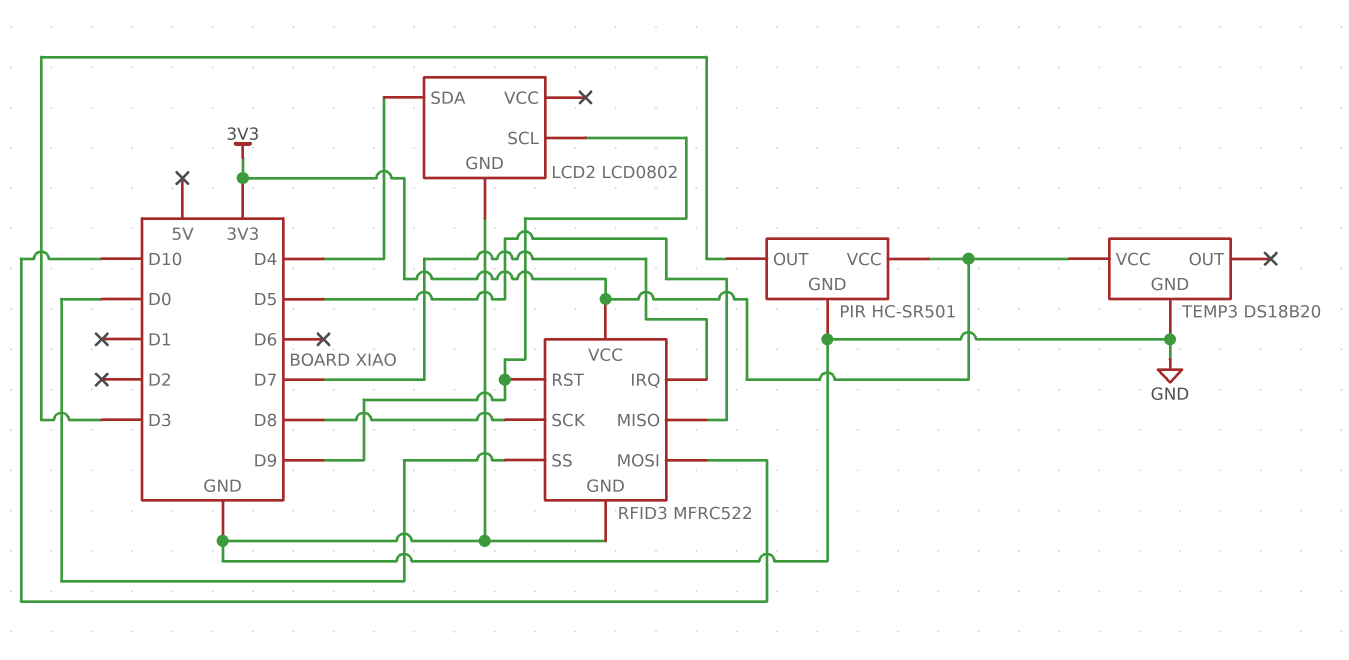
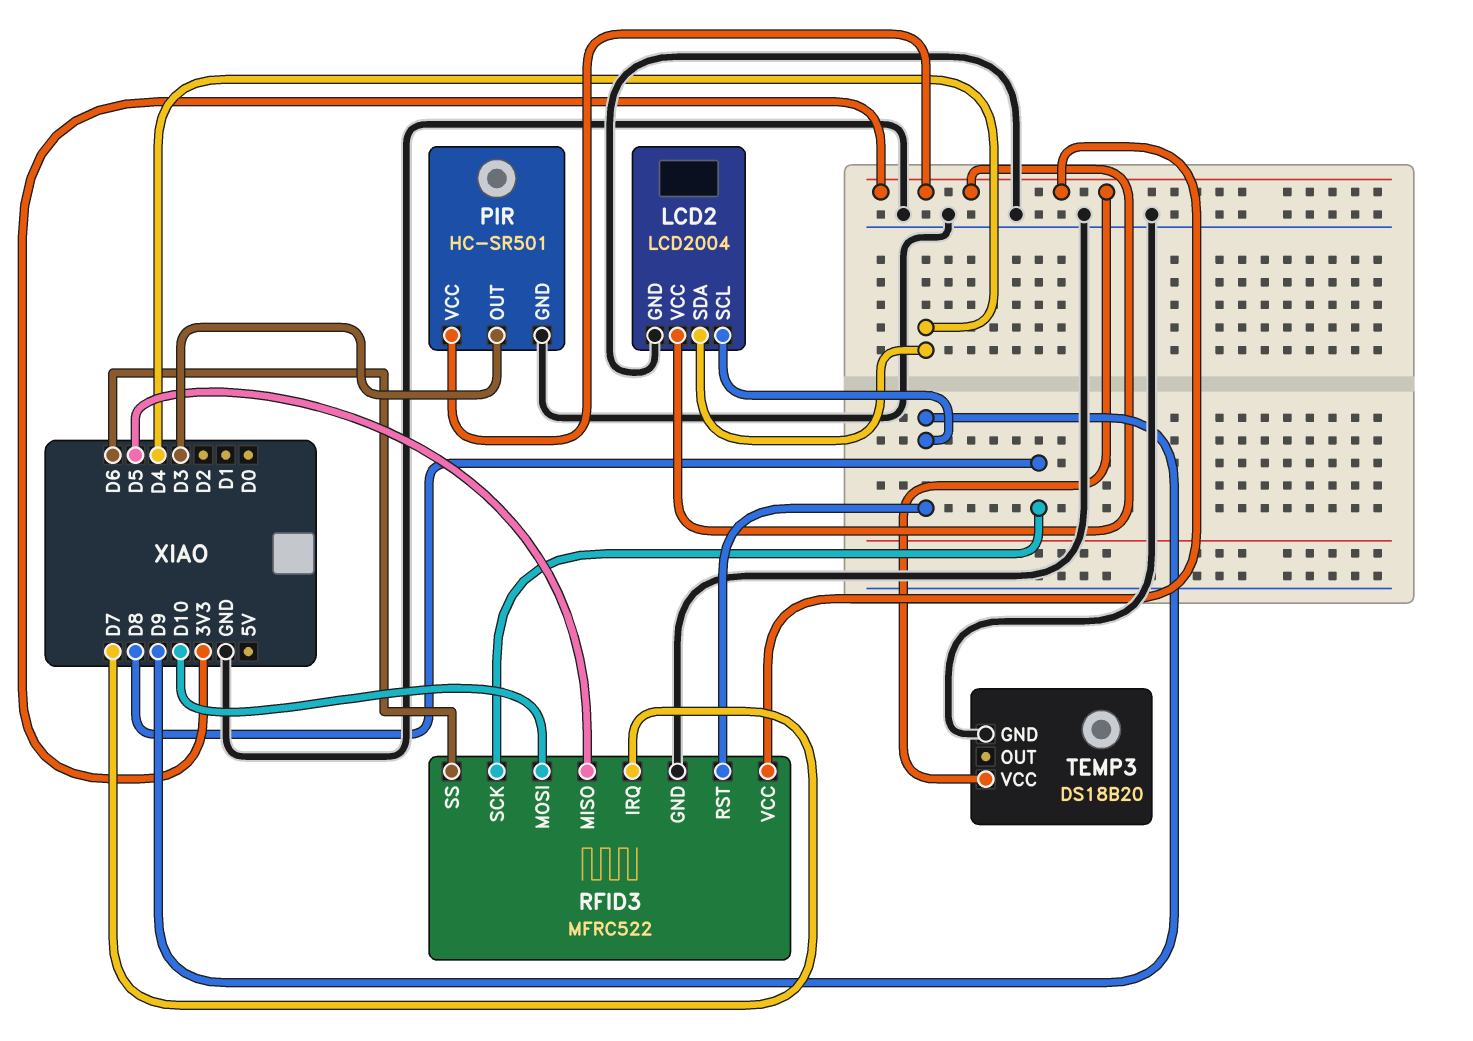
LCD2: LCD0802 -> LCD2004
LCD2 pin VCC: none -> 3V3
RFID3 pin SS: D0 -> D6

